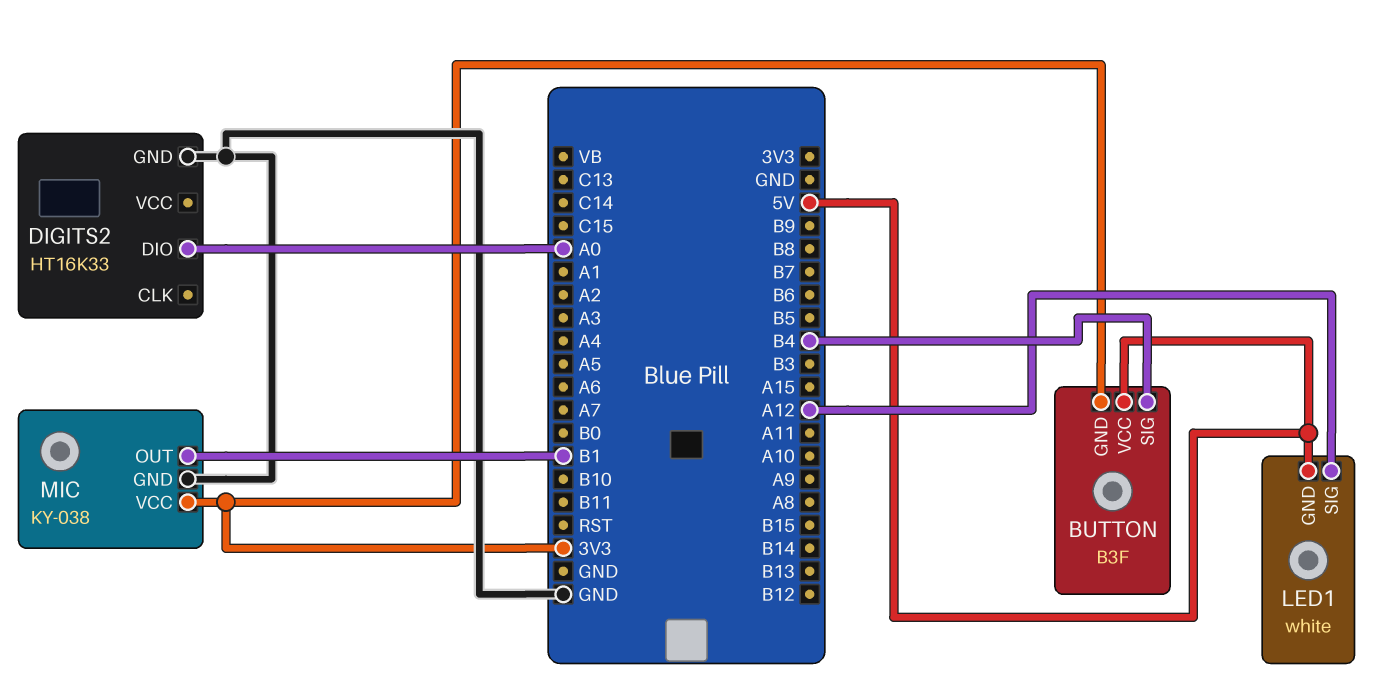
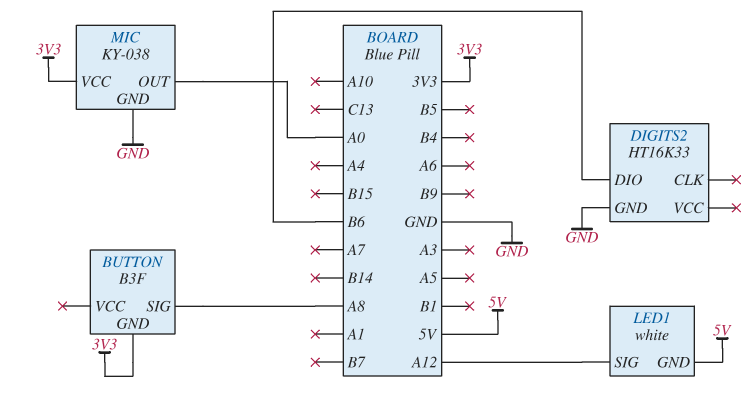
BUTTON pin SIG: B4 -> A8
BUTTON pin VCC: 5V -> none
DIGITS2 pin DIO: A0 -> B6
MIC pin OUT: B1 -> A0

